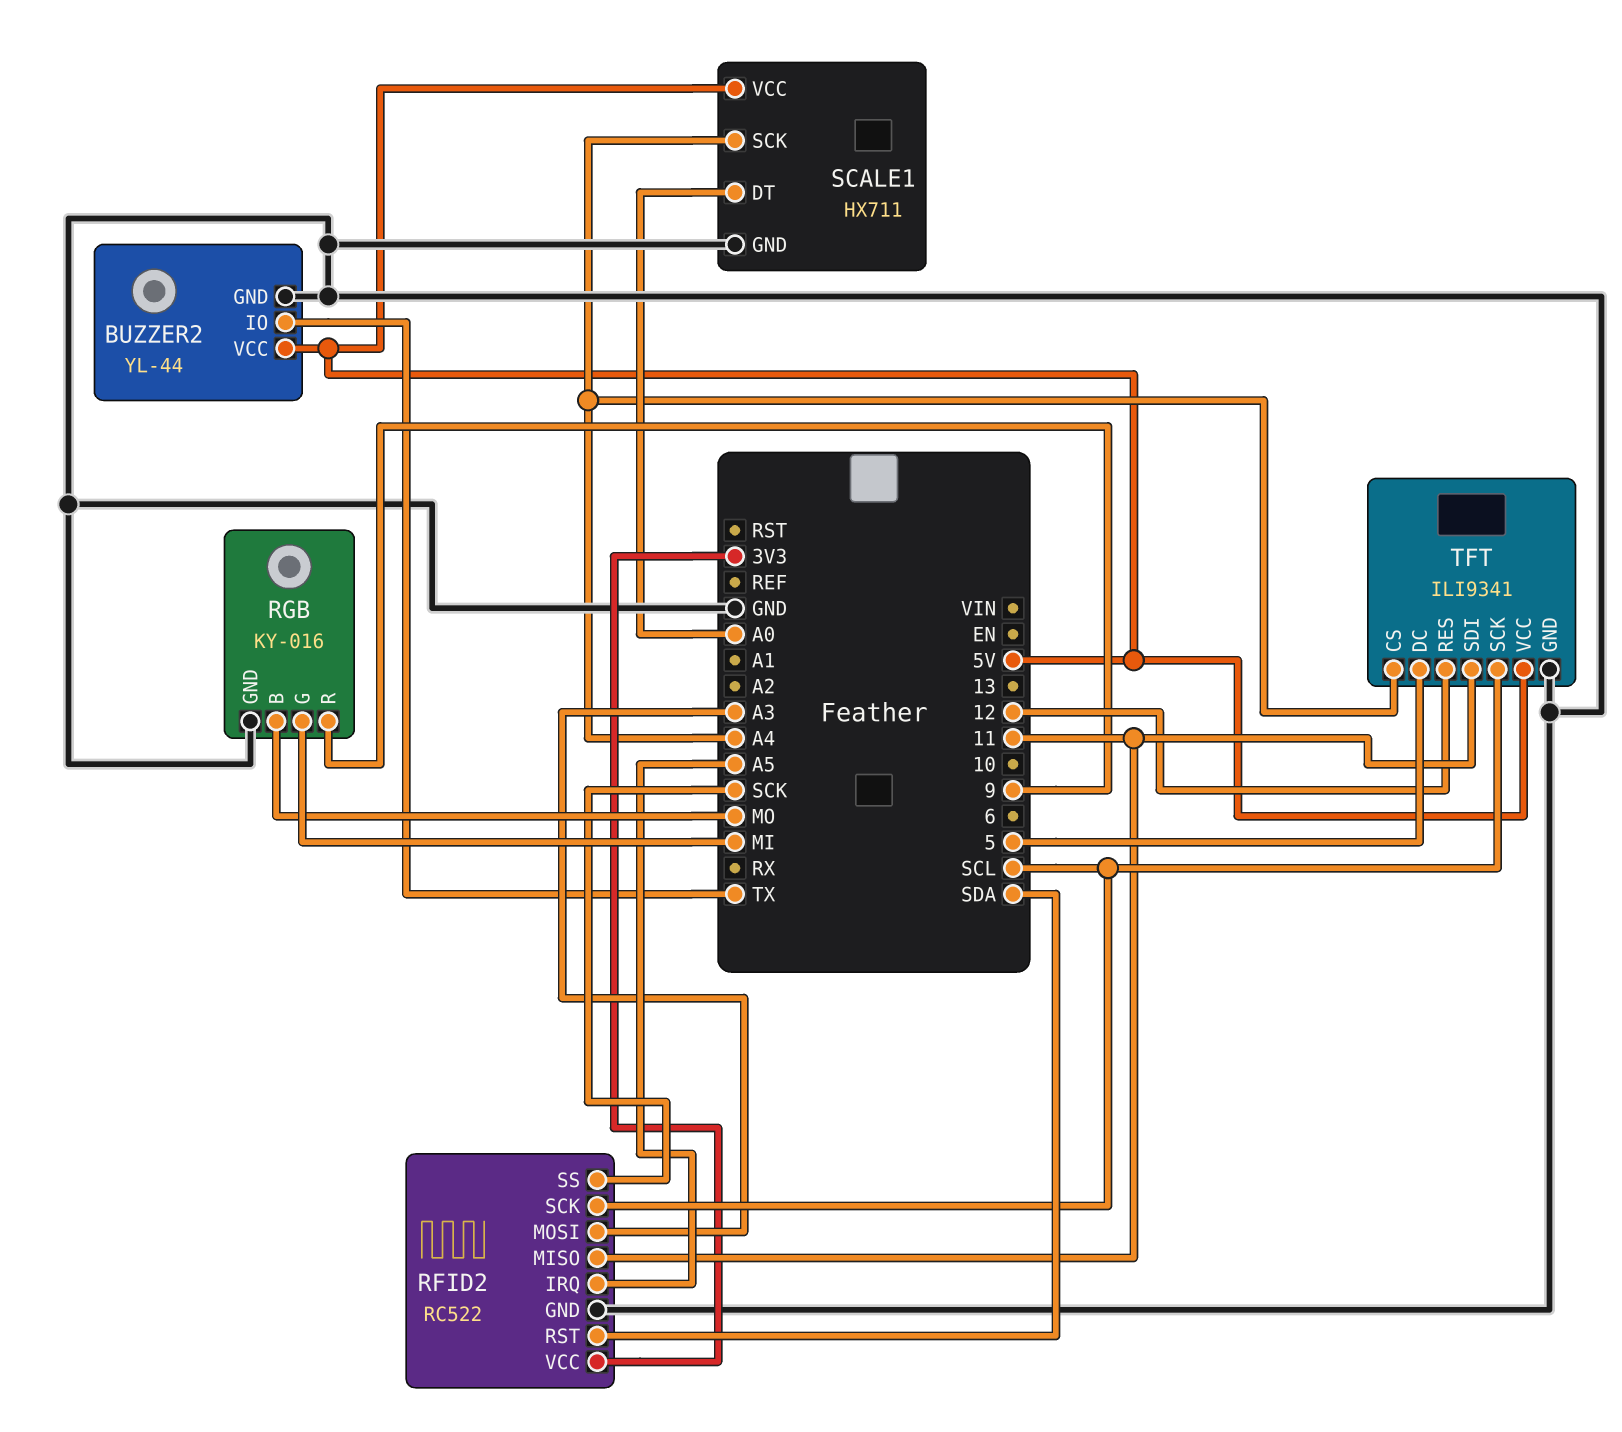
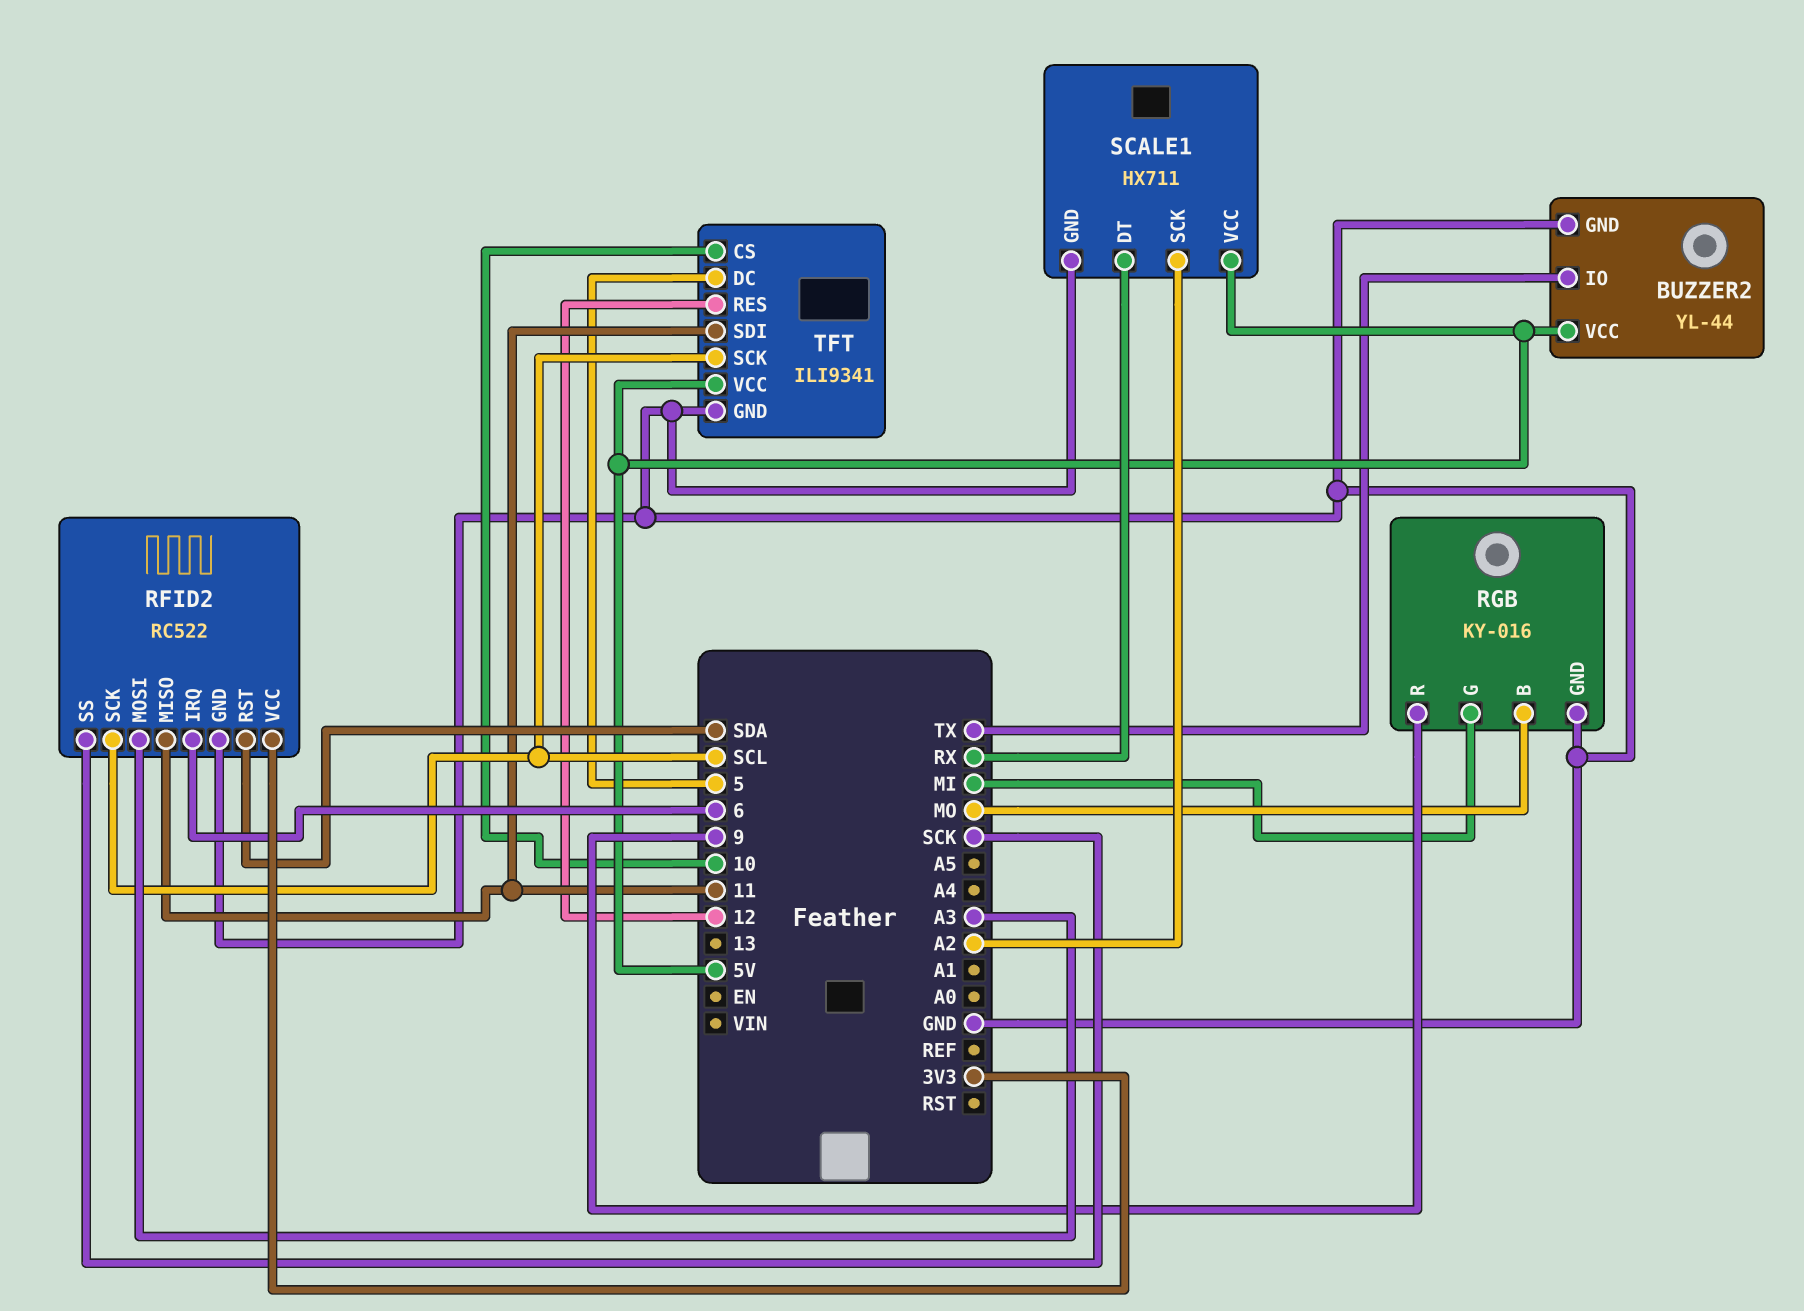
RFID2 pin IRQ: A5 -> 6
SCALE1 pin DT: A0 -> RX
SCALE1 pin SCK: A4 -> A2
TFT pin CS: A4 -> 10

